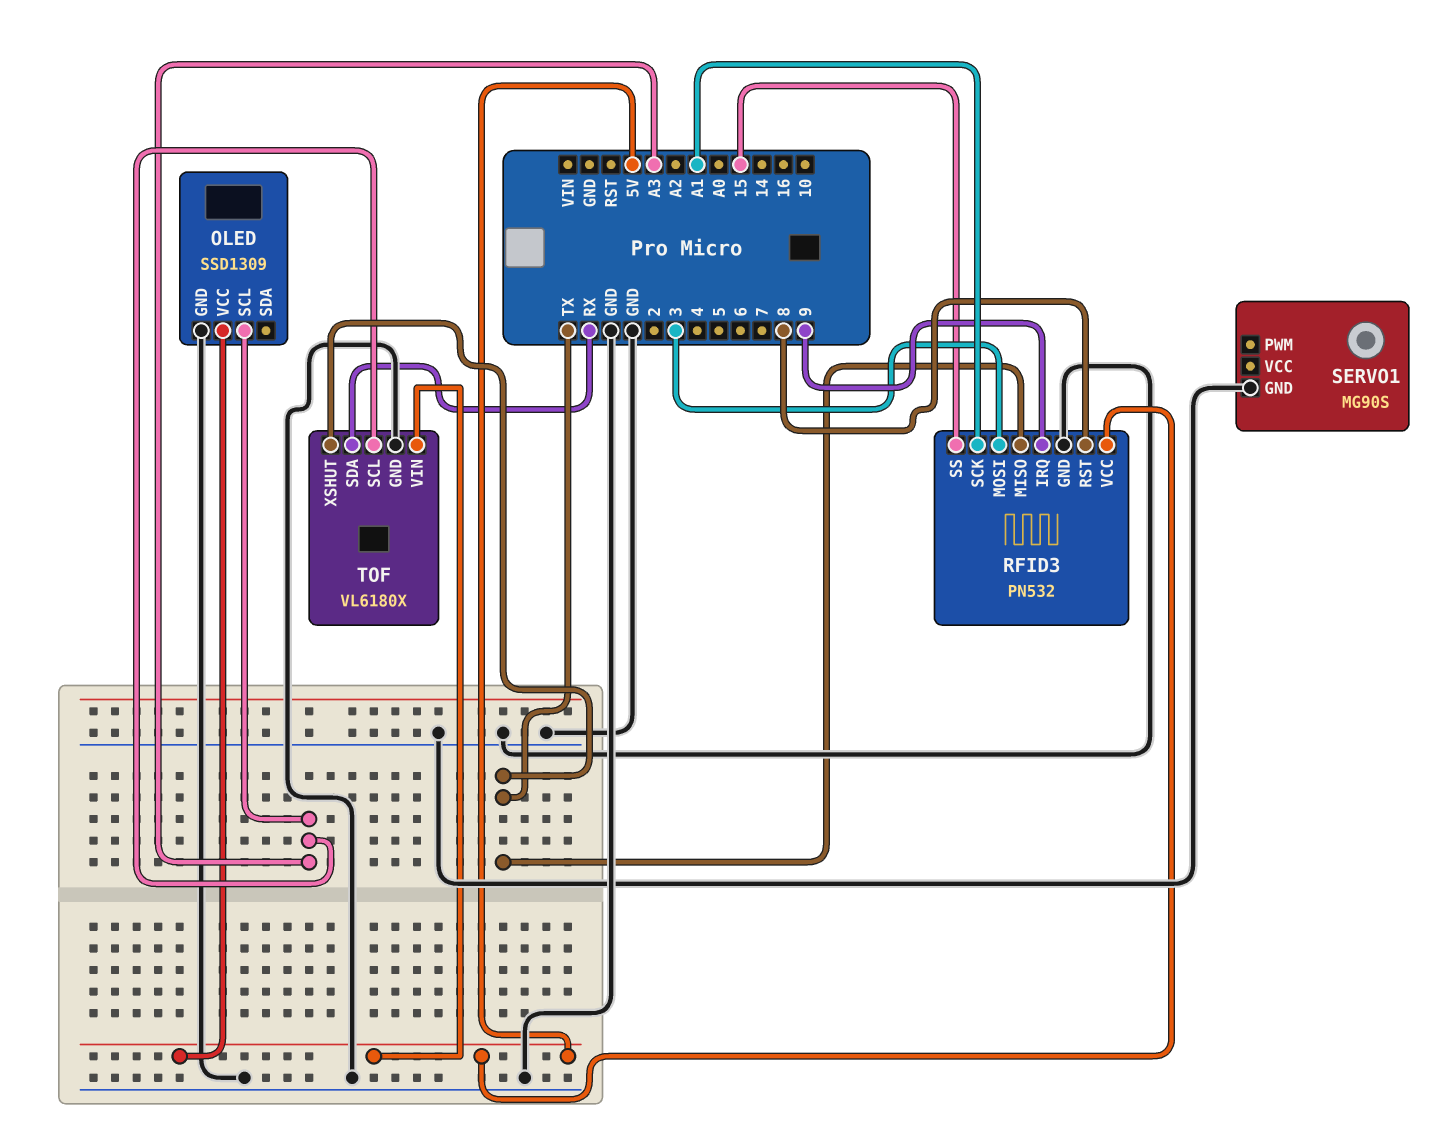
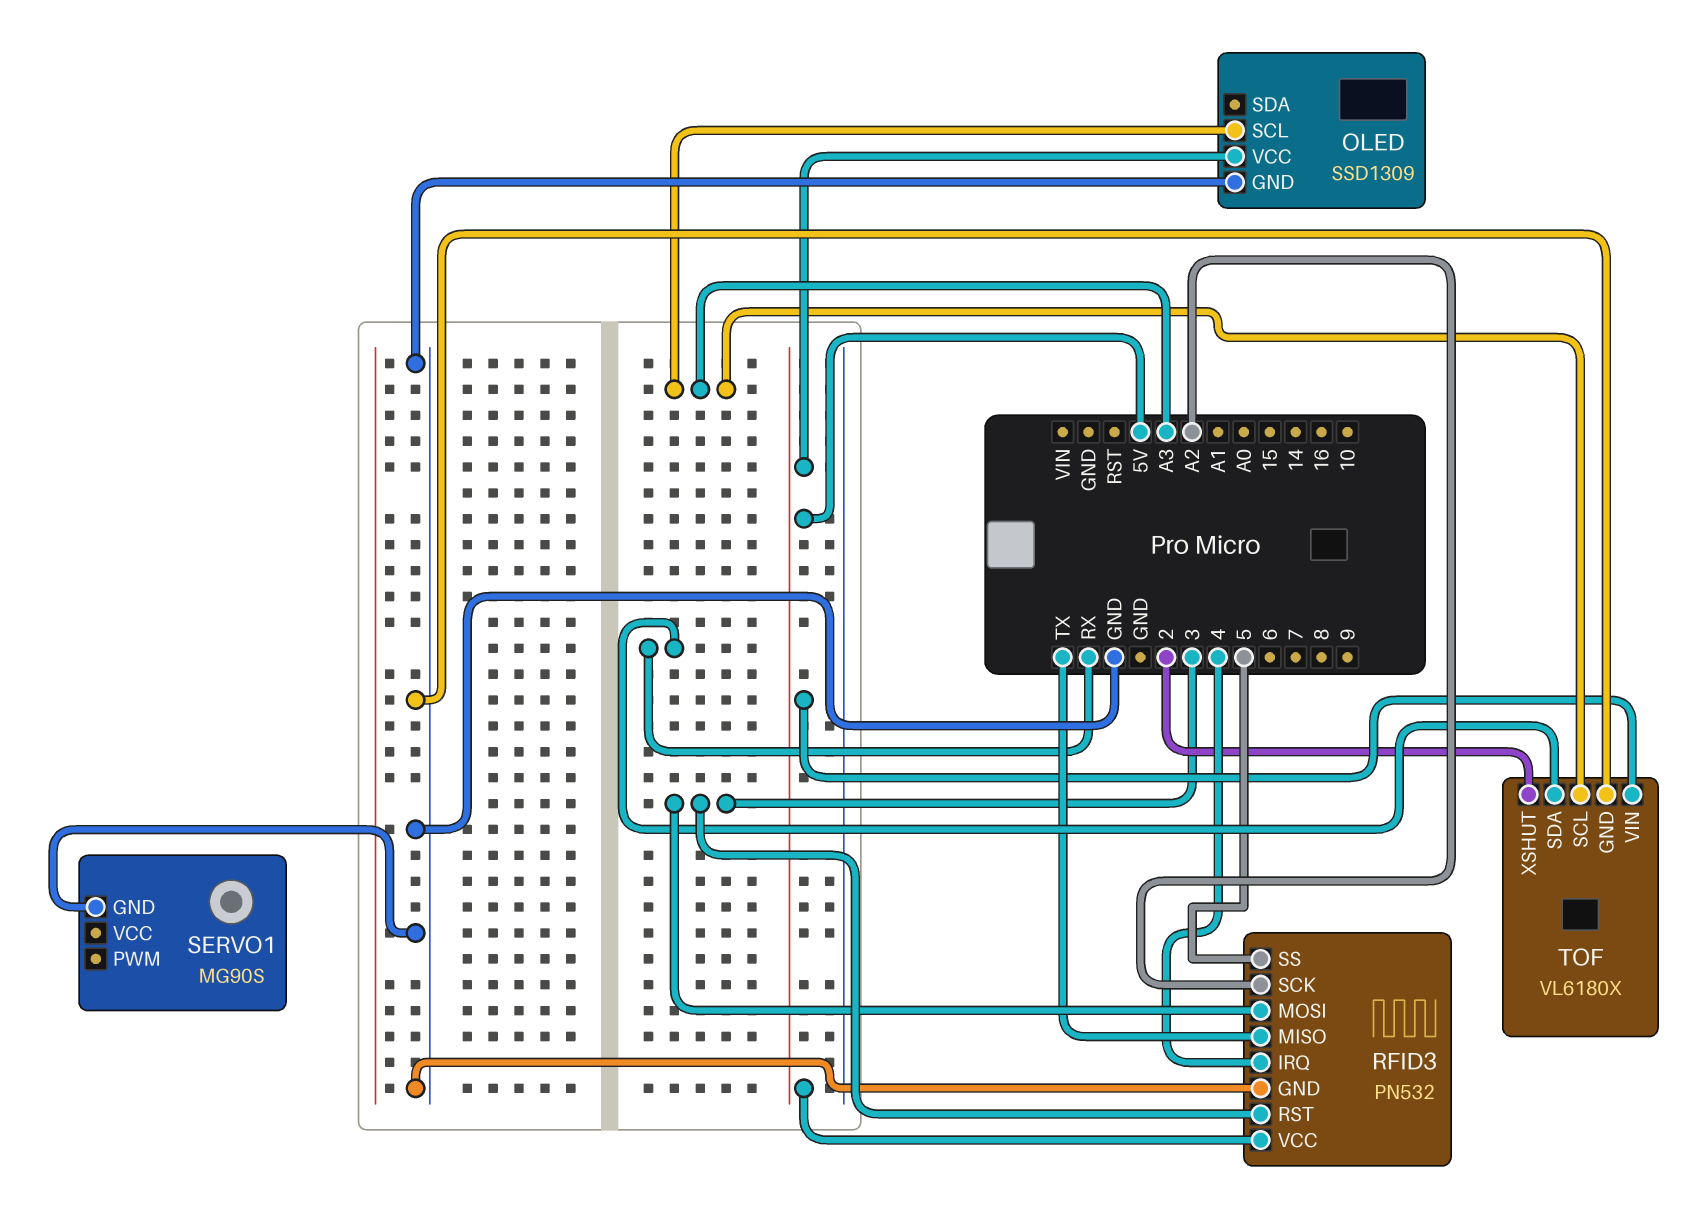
RFID3 pin IRQ: 9 -> 4
RFID3 pin RST: 8 -> 3
RFID3 pin SCK: A1 -> A2
RFID3 pin SS: 15 -> 5
TOF pin XSHUT: TX -> 2

